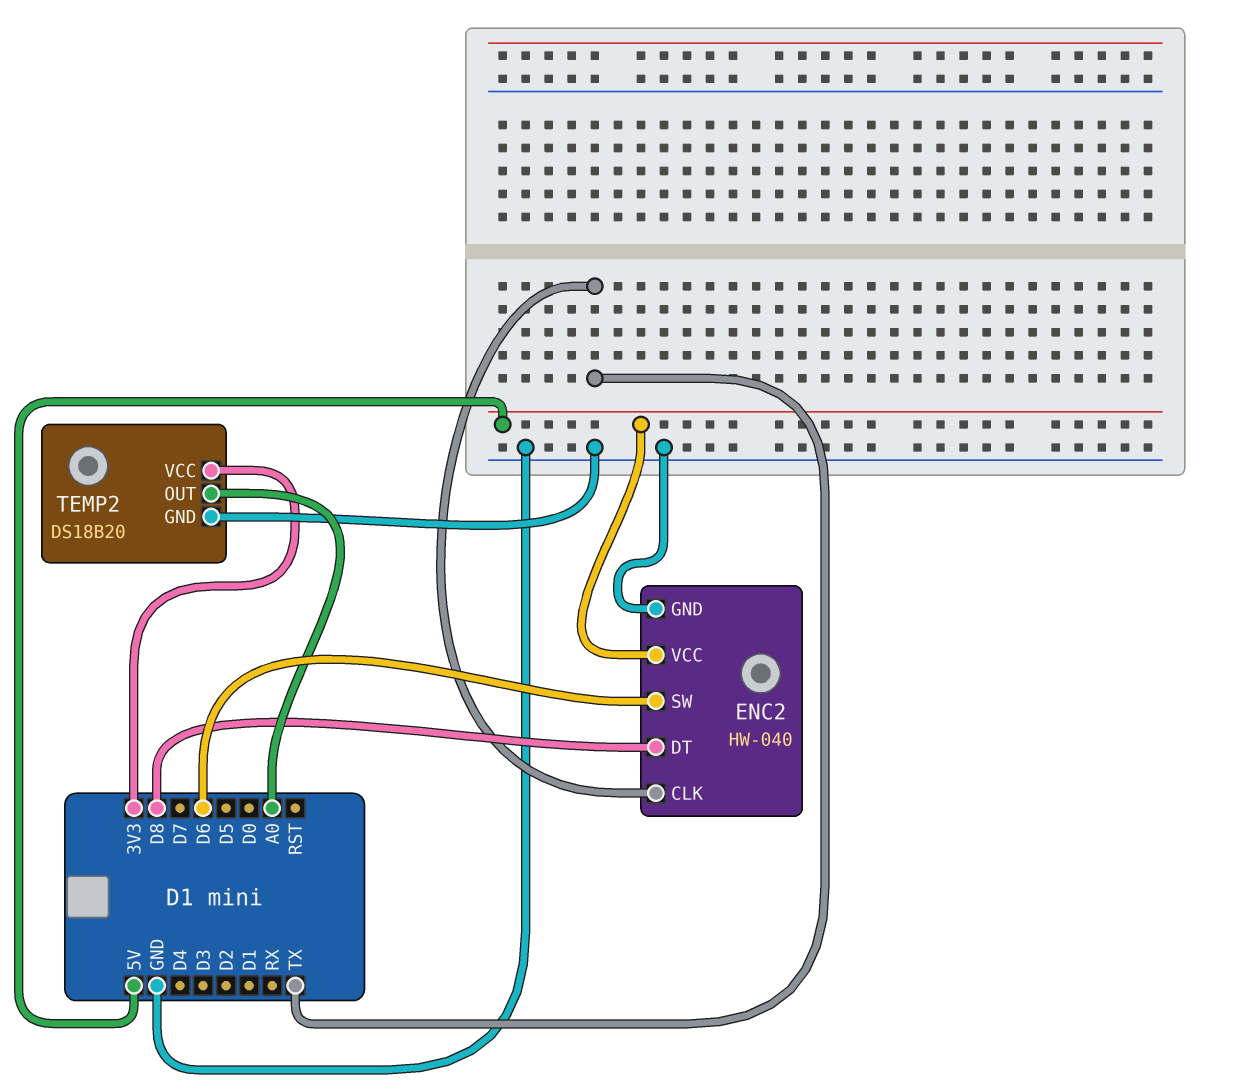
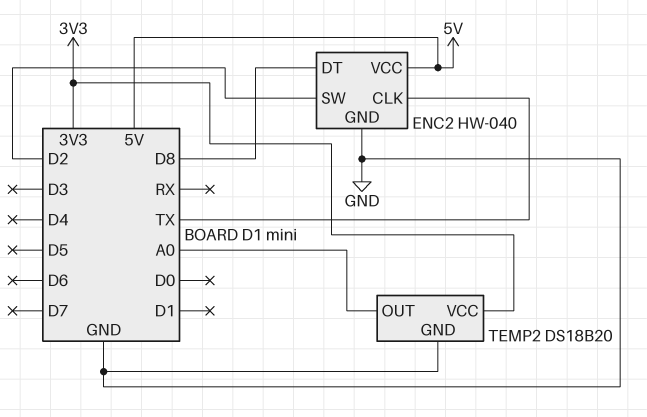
ENC2 pin SW: D6 -> D2

